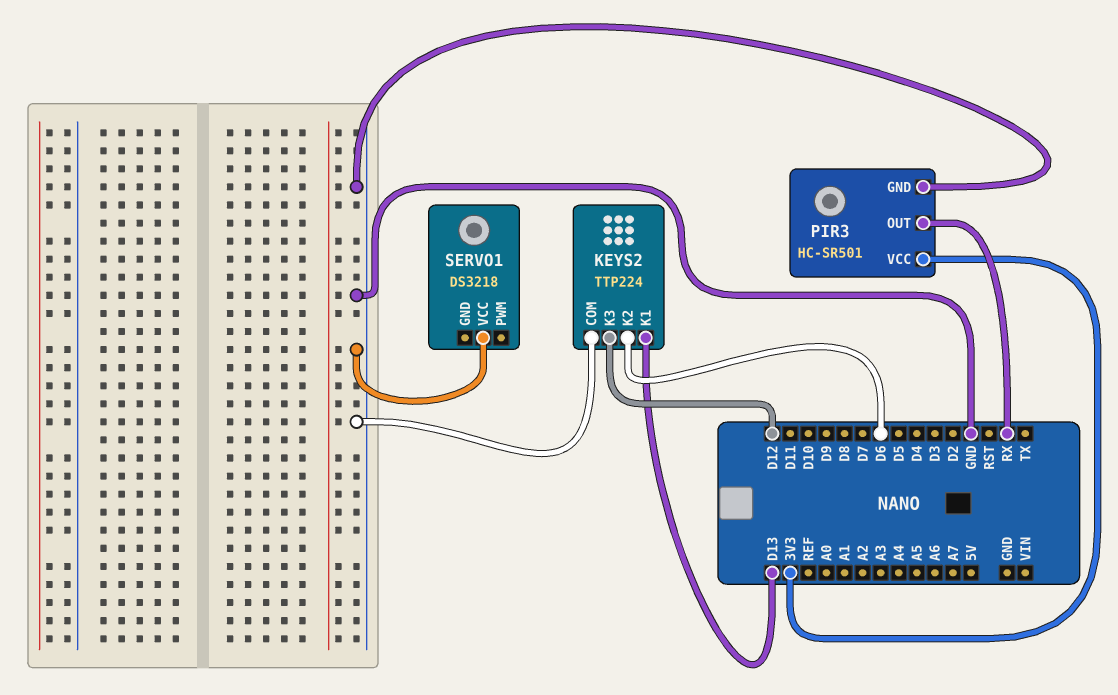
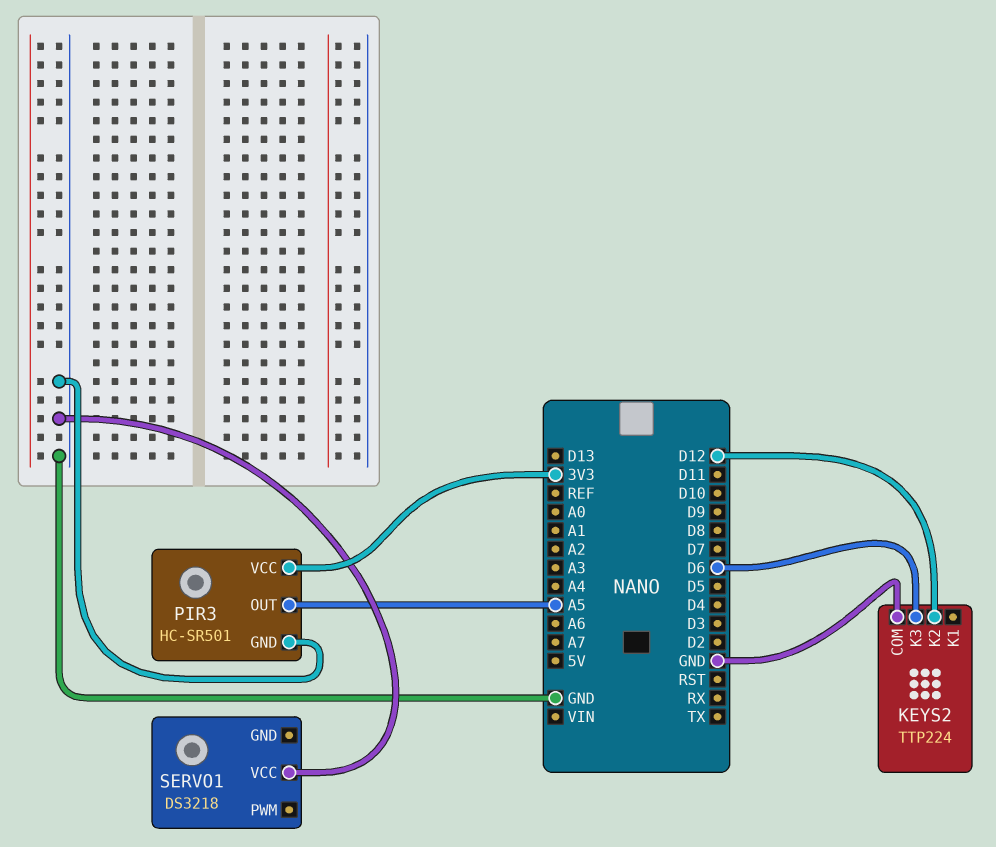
KEYS2 pin K1: D13 -> none
KEYS2 pin K2: D6 -> D12
KEYS2 pin K3: D12 -> D6
PIR3 pin OUT: RX -> A5

